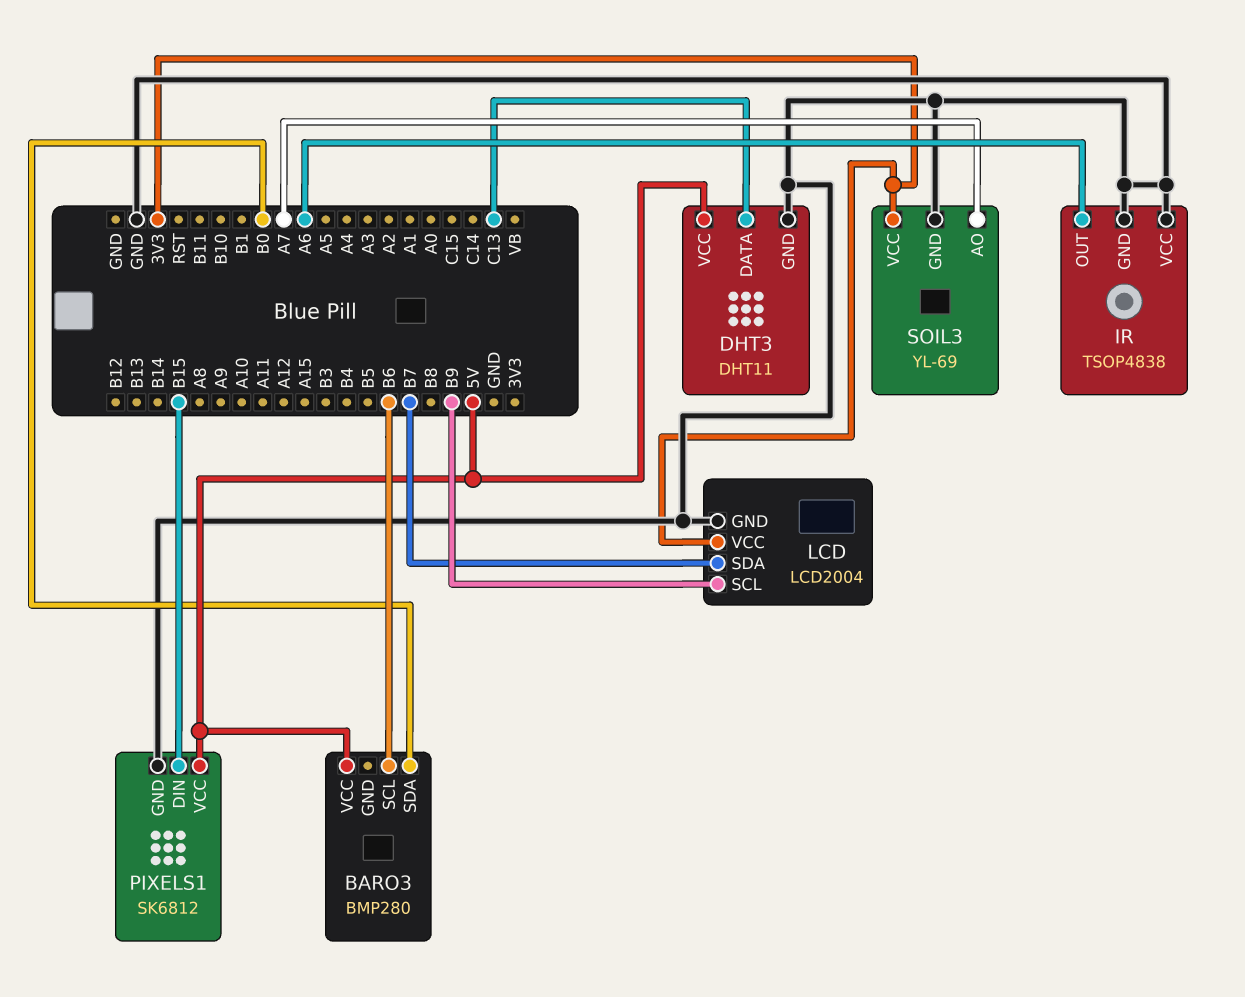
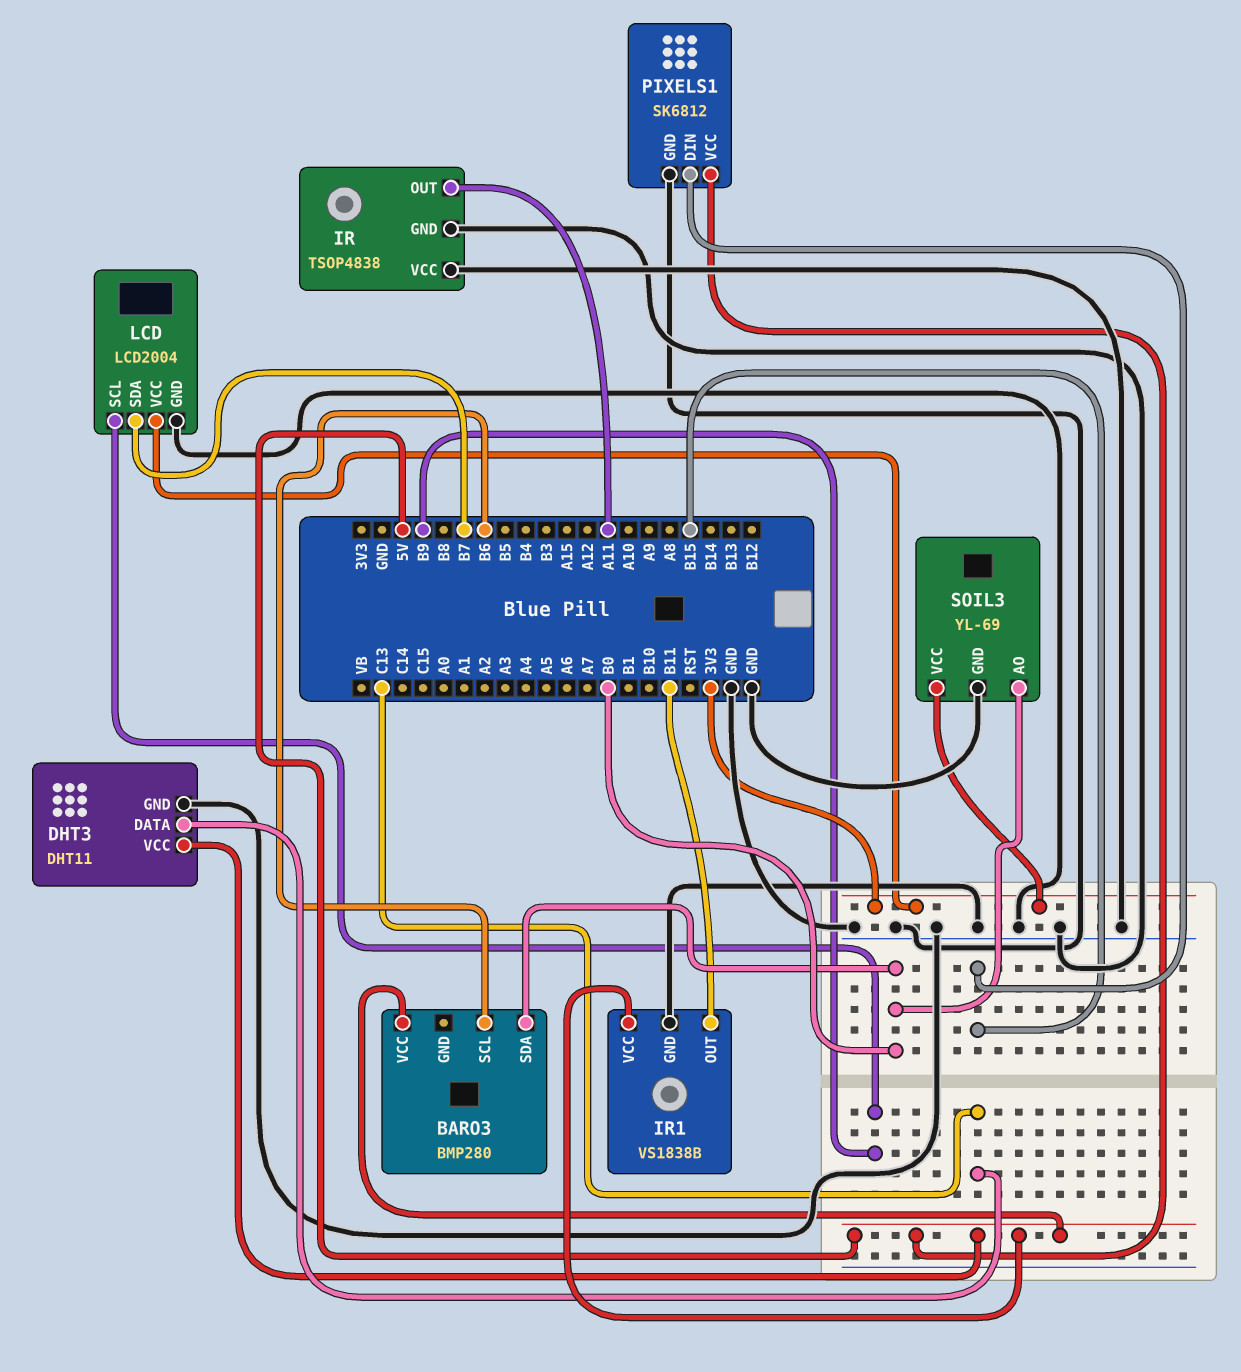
IR pin OUT: A6 -> A11
IR1: none -> VS1838B
IR1 pin GND: none -> GND
IR1 pin OUT: none -> B11
IR1 pin VCC: none -> 5V
SOIL3 pin AO: A7 -> B0

